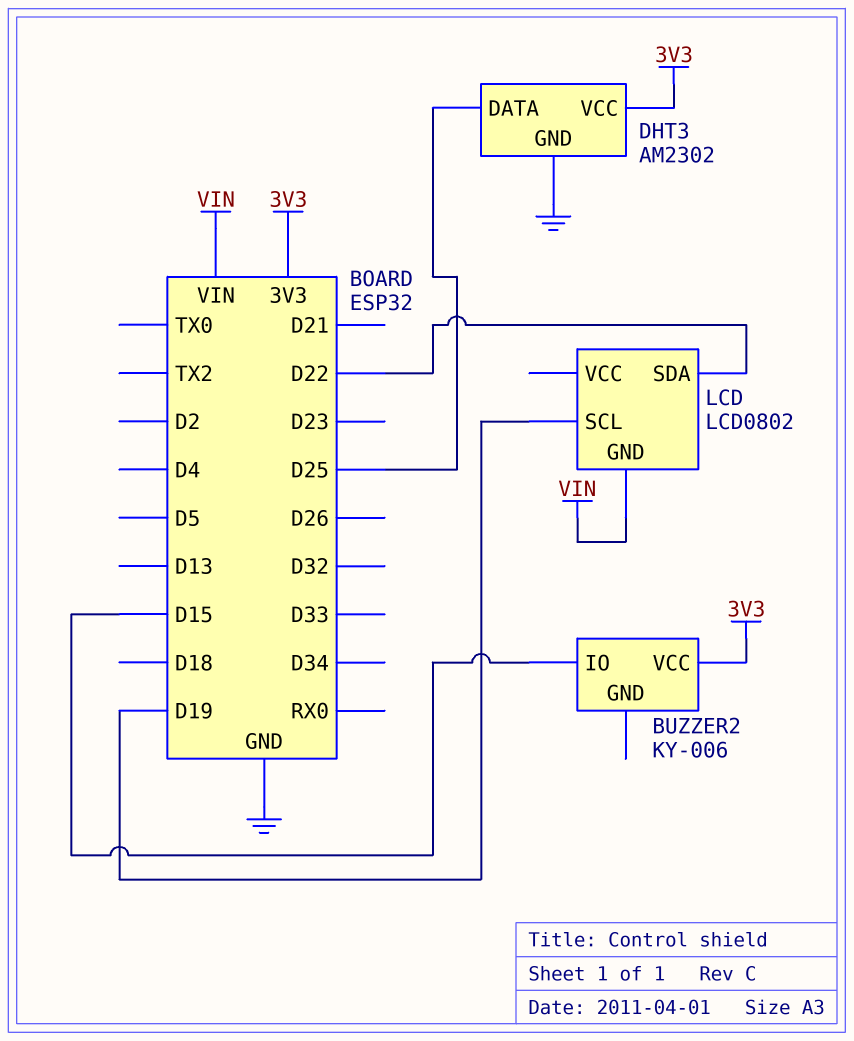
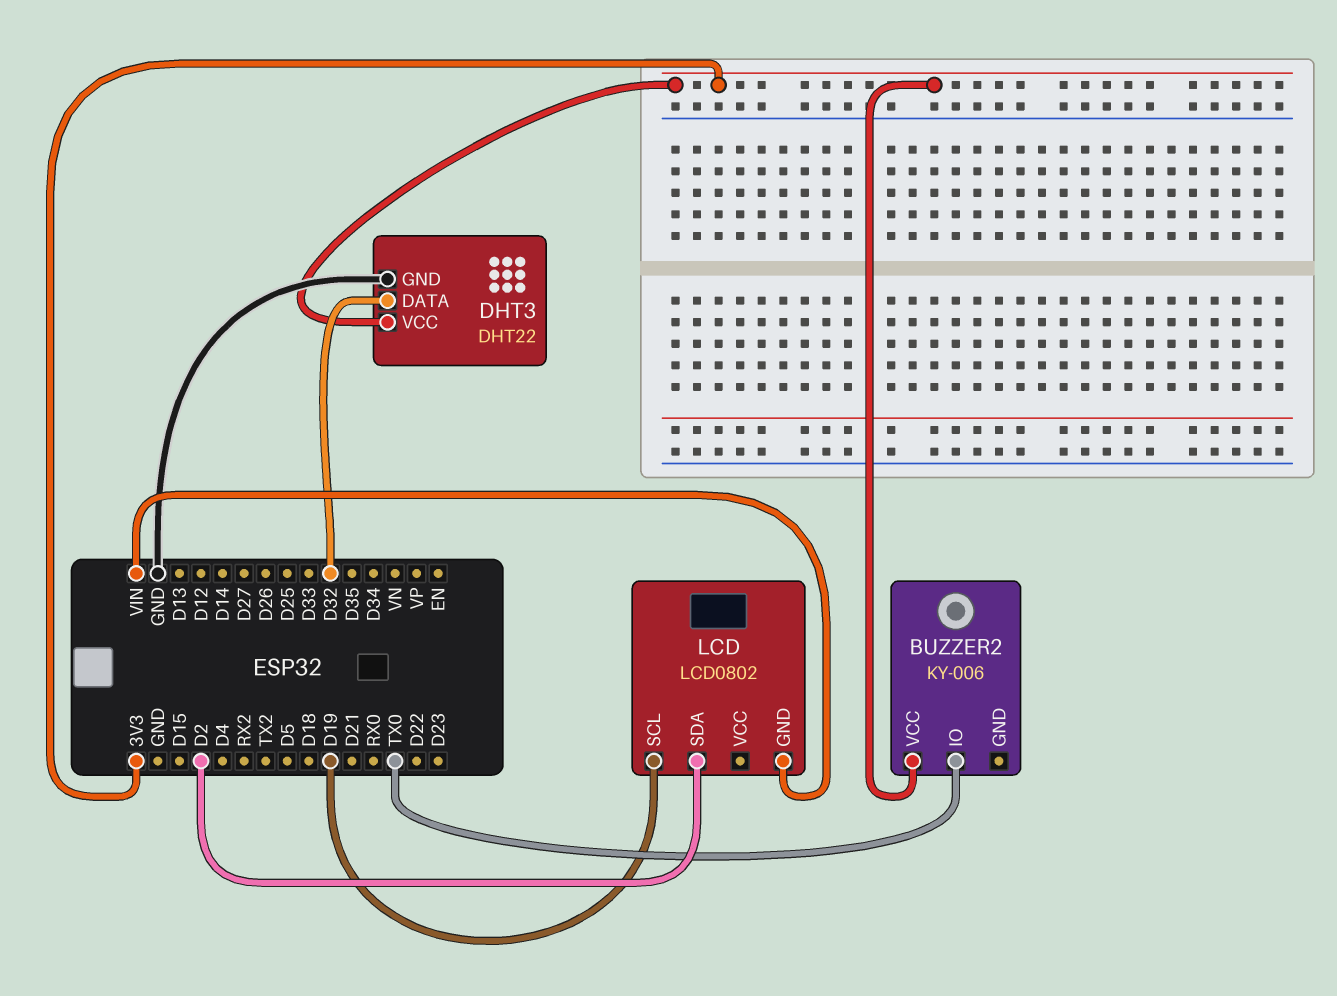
BUZZER2 pin IO: D15 -> TX0
DHT3: AM2302 -> DHT22
DHT3 pin DATA: D25 -> D32
LCD pin SDA: D22 -> D2

